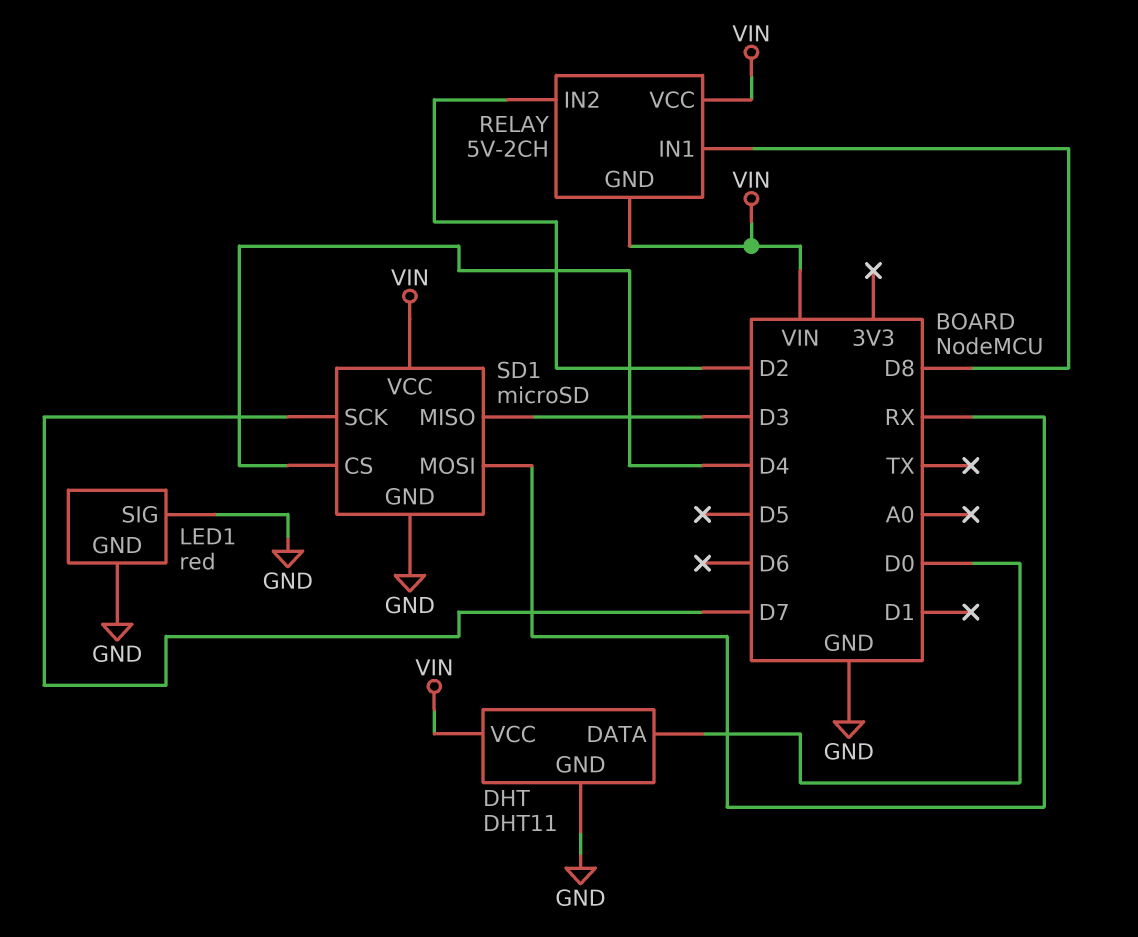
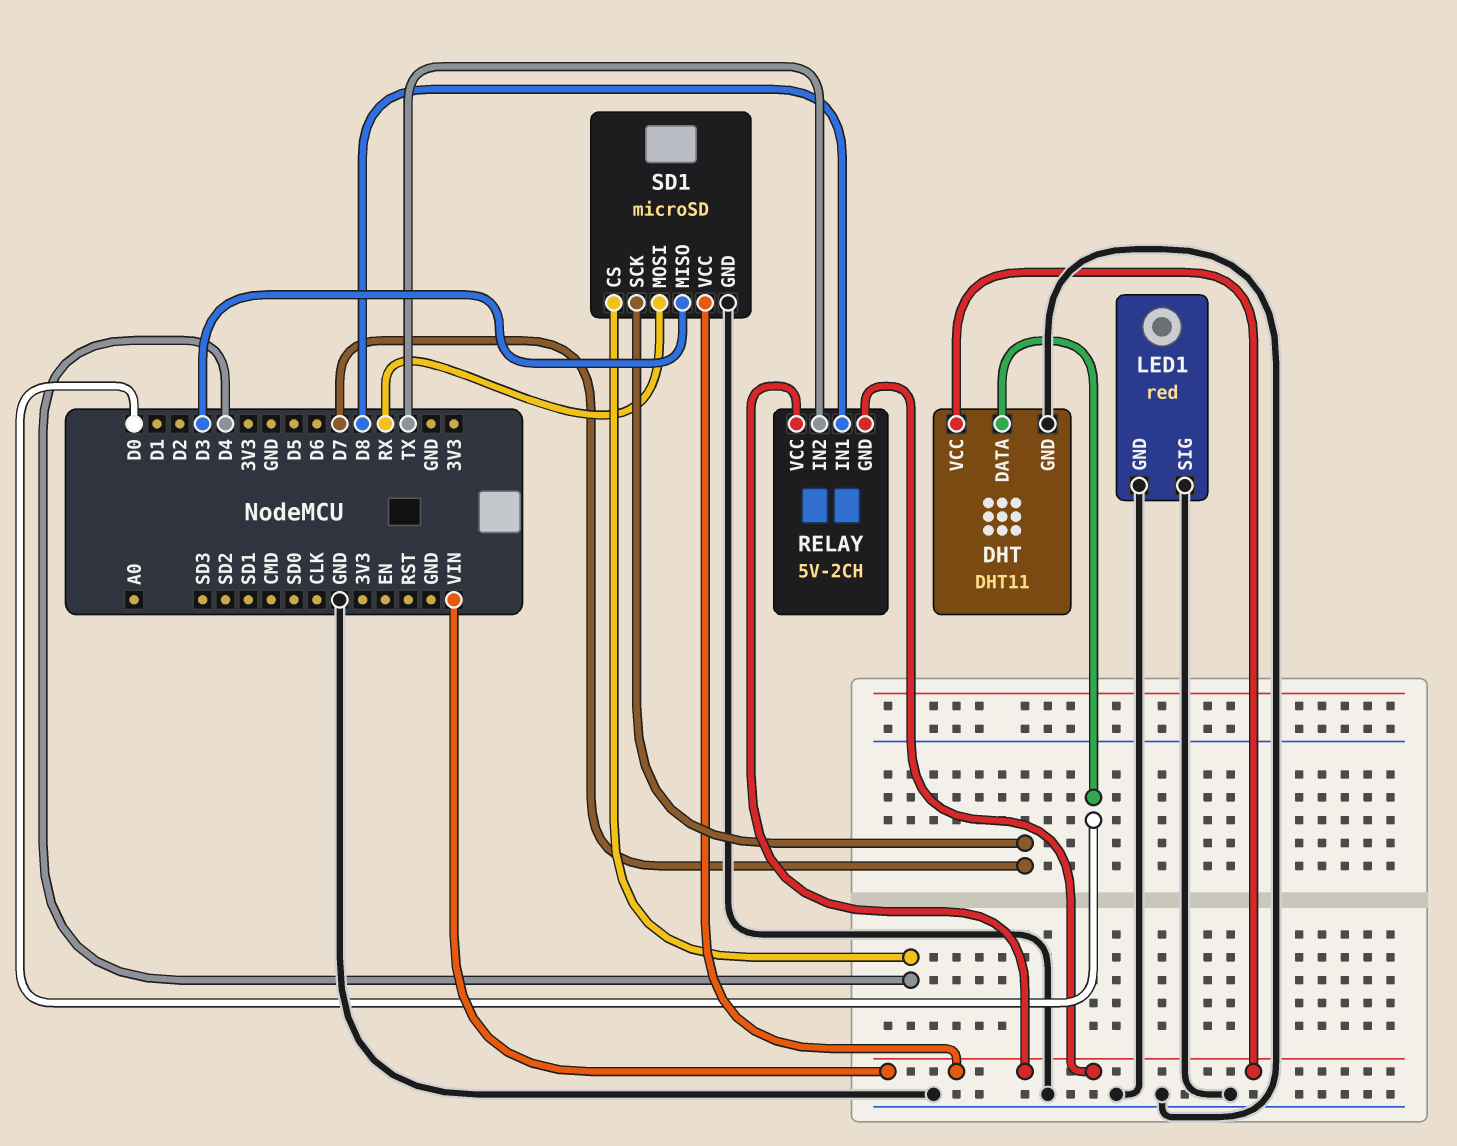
RELAY pin IN2: D2 -> TX

